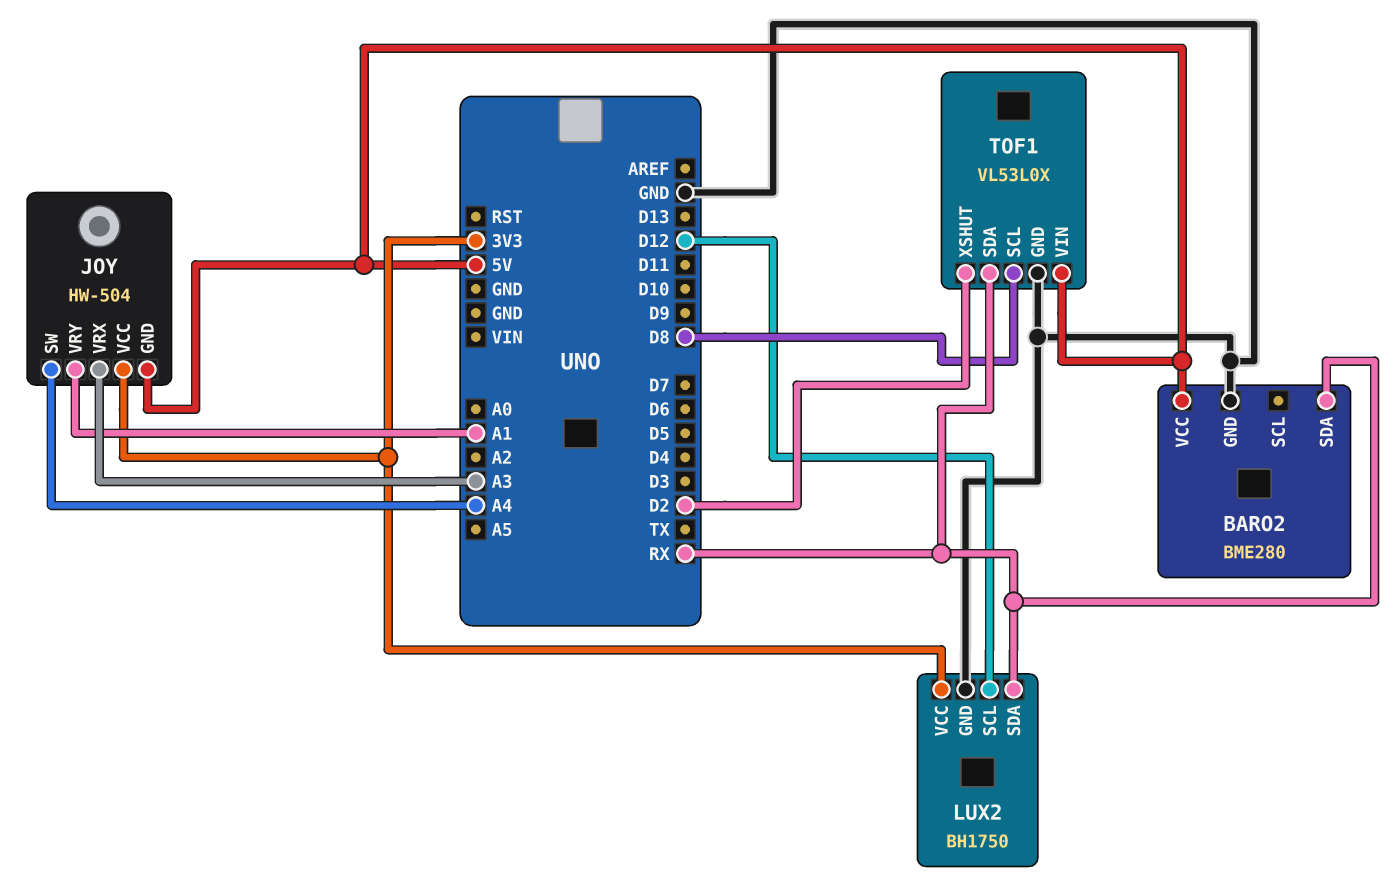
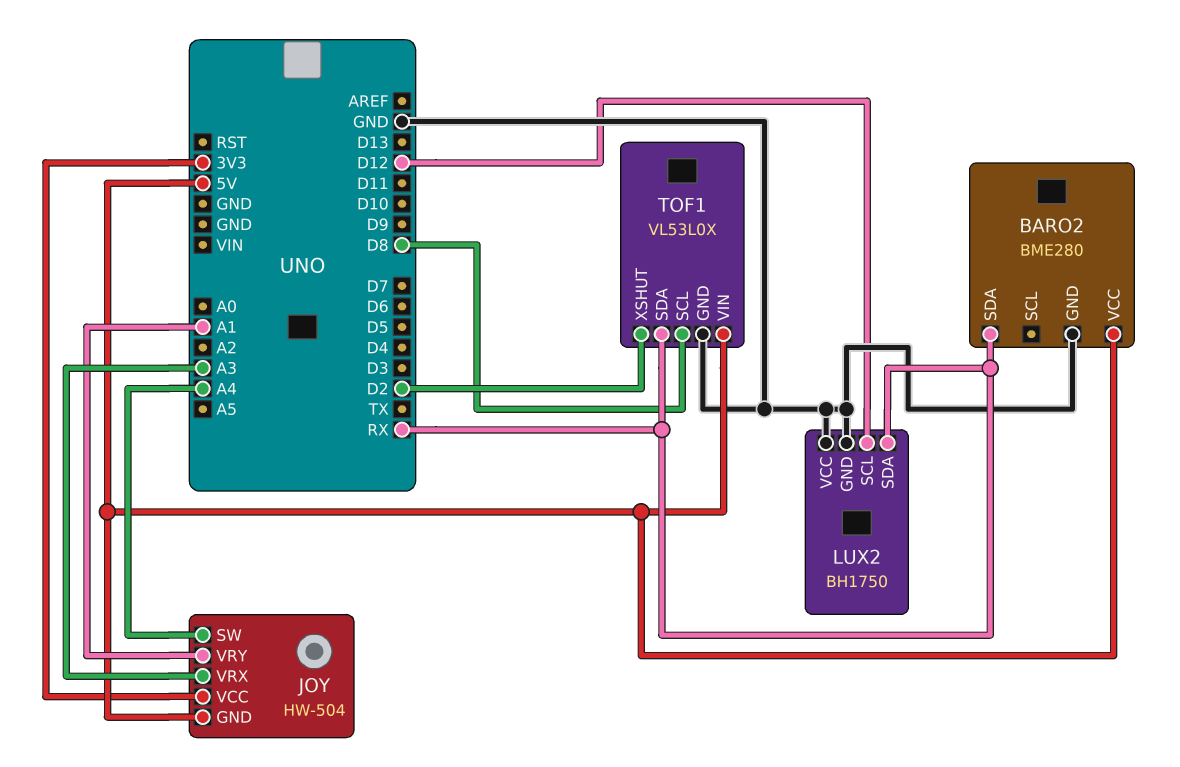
LUX2 pin VCC: 3V3 -> GND

